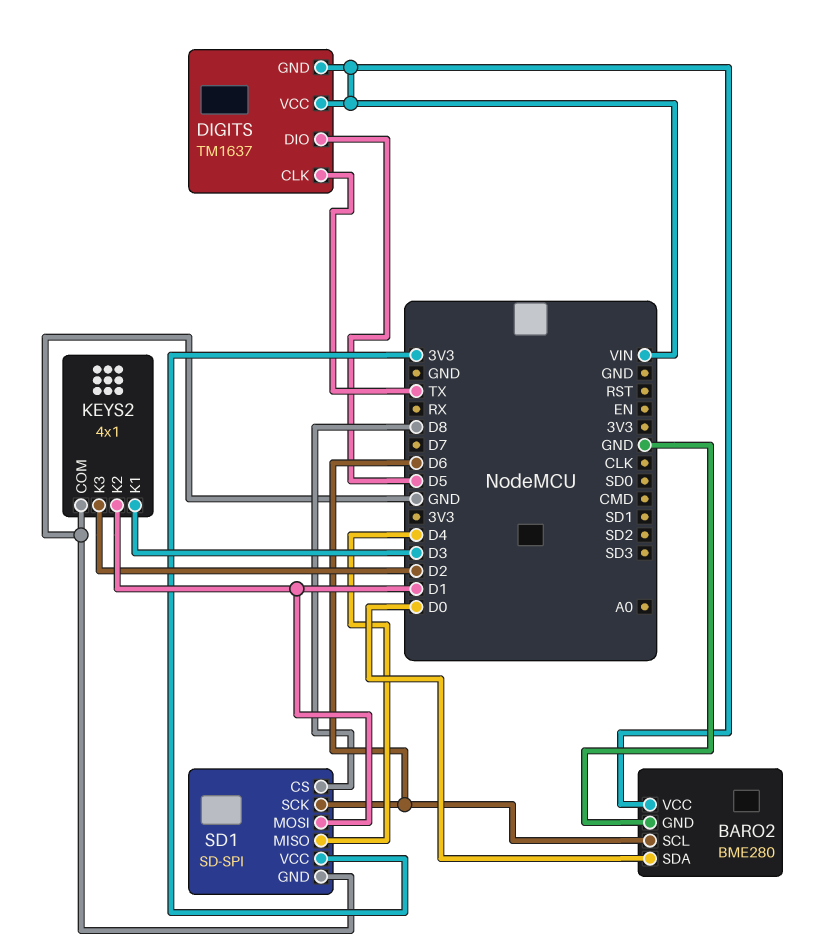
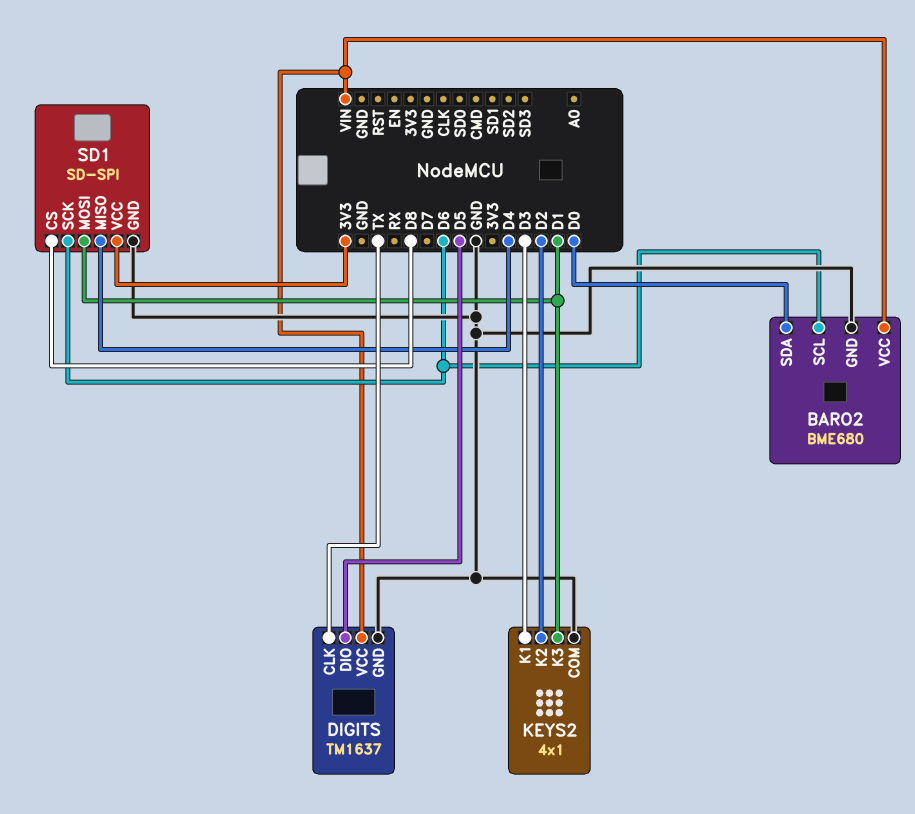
BARO2: BME280 -> BME680
DIGITS pin GND: VIN -> GND
KEYS2 pin K2: D1 -> D2
KEYS2 pin K3: D2 -> D1

